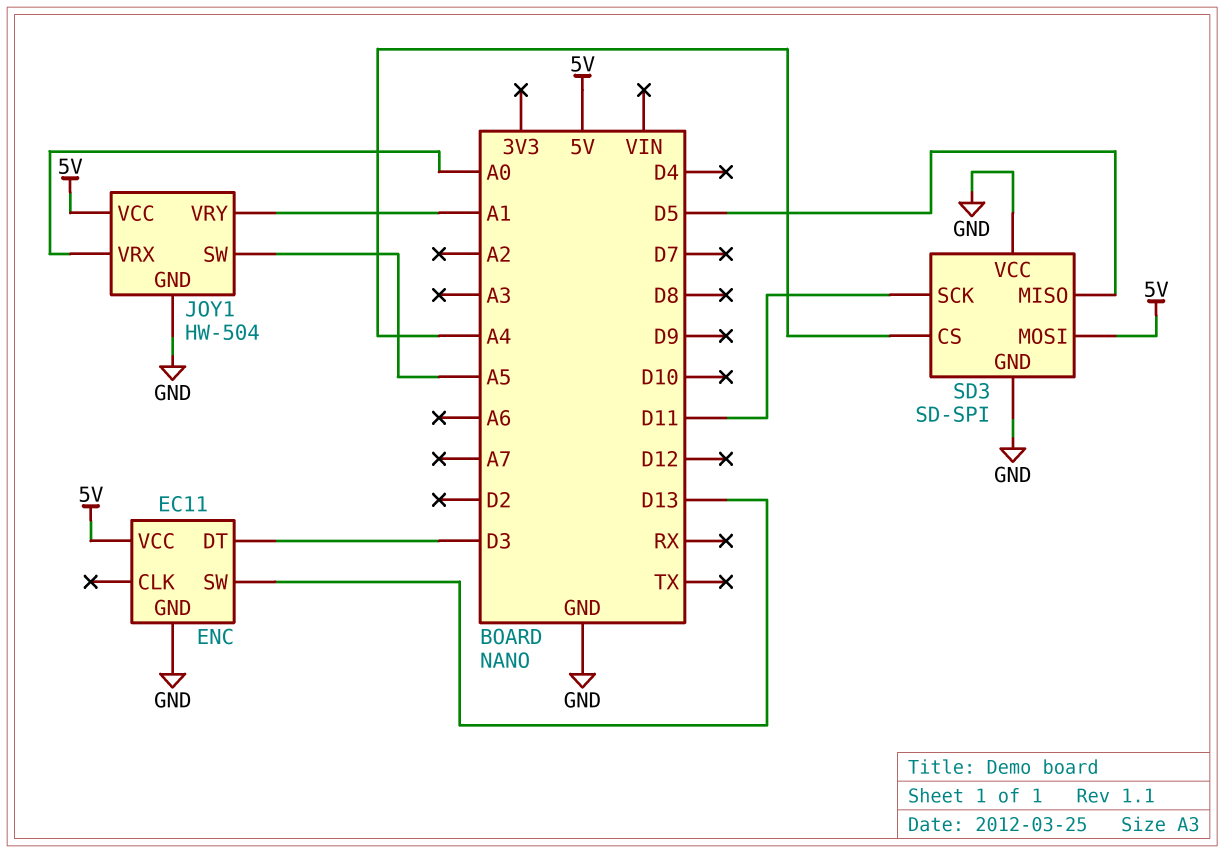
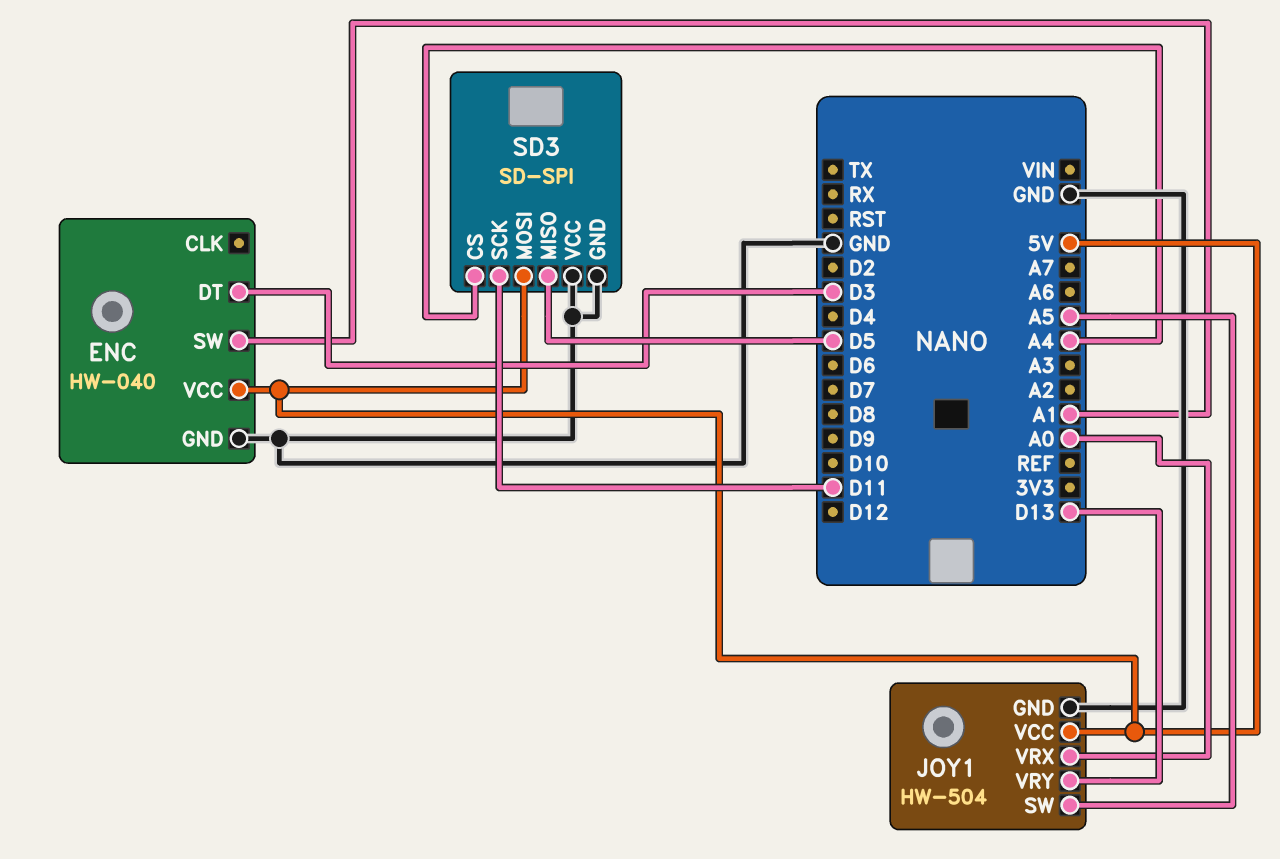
ENC: EC11 -> HW-040
ENC pin SW: D13 -> A1
JOY1 pin VRY: A1 -> D13

